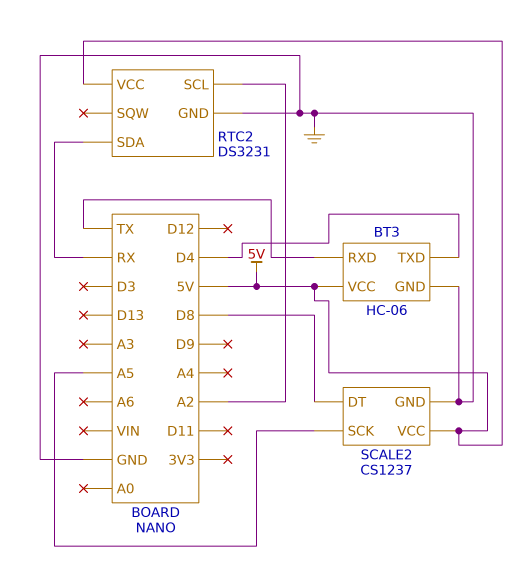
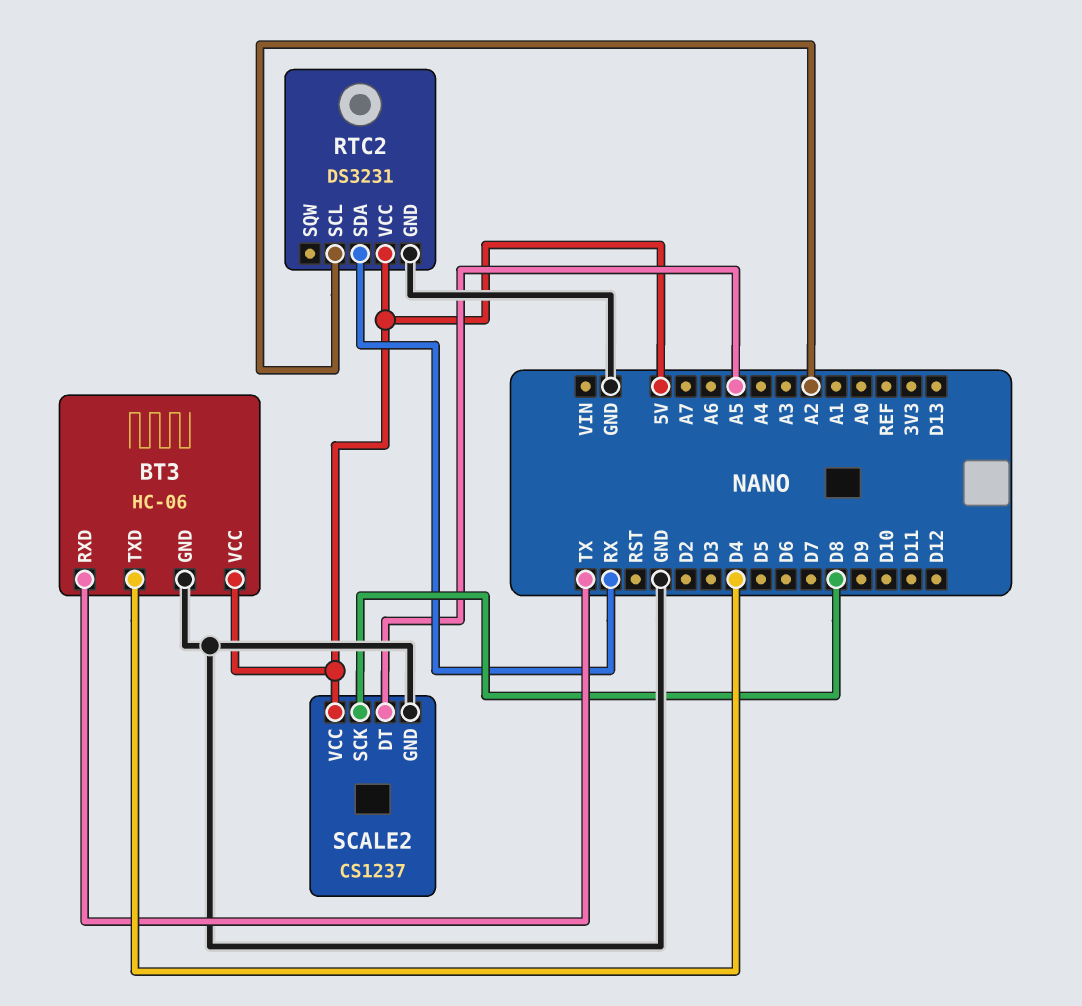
SCALE2 pin DT: D8 -> A5
SCALE2 pin SCK: A5 -> D8

